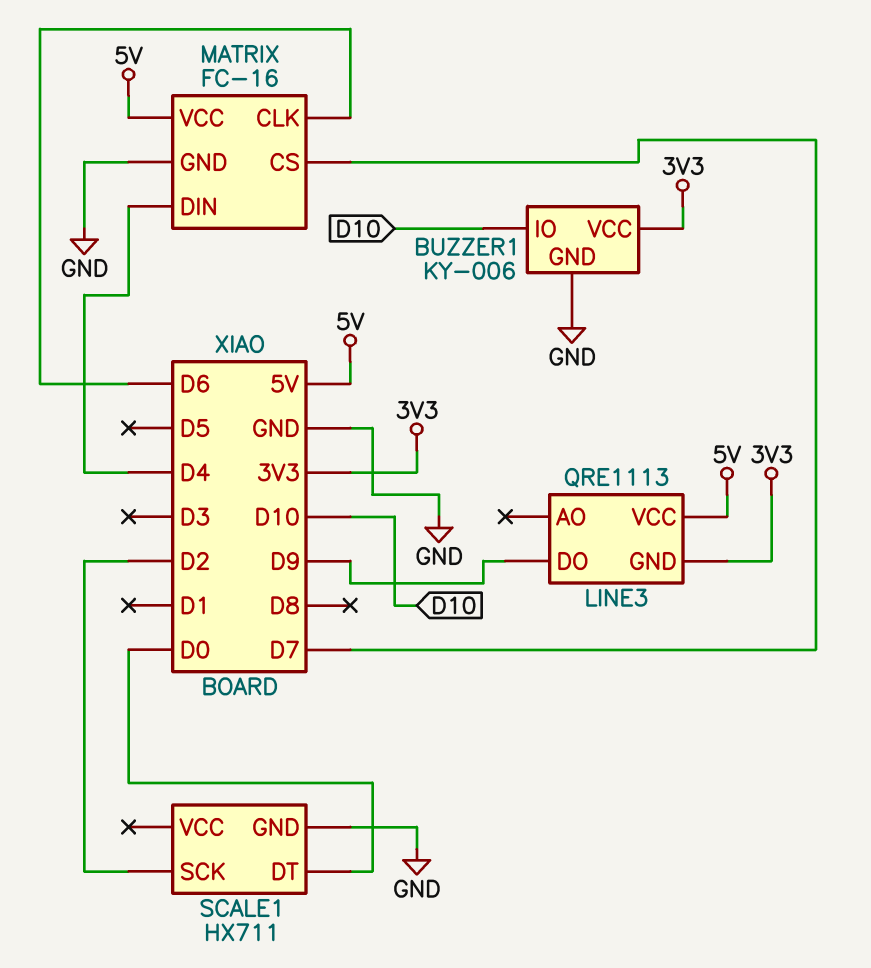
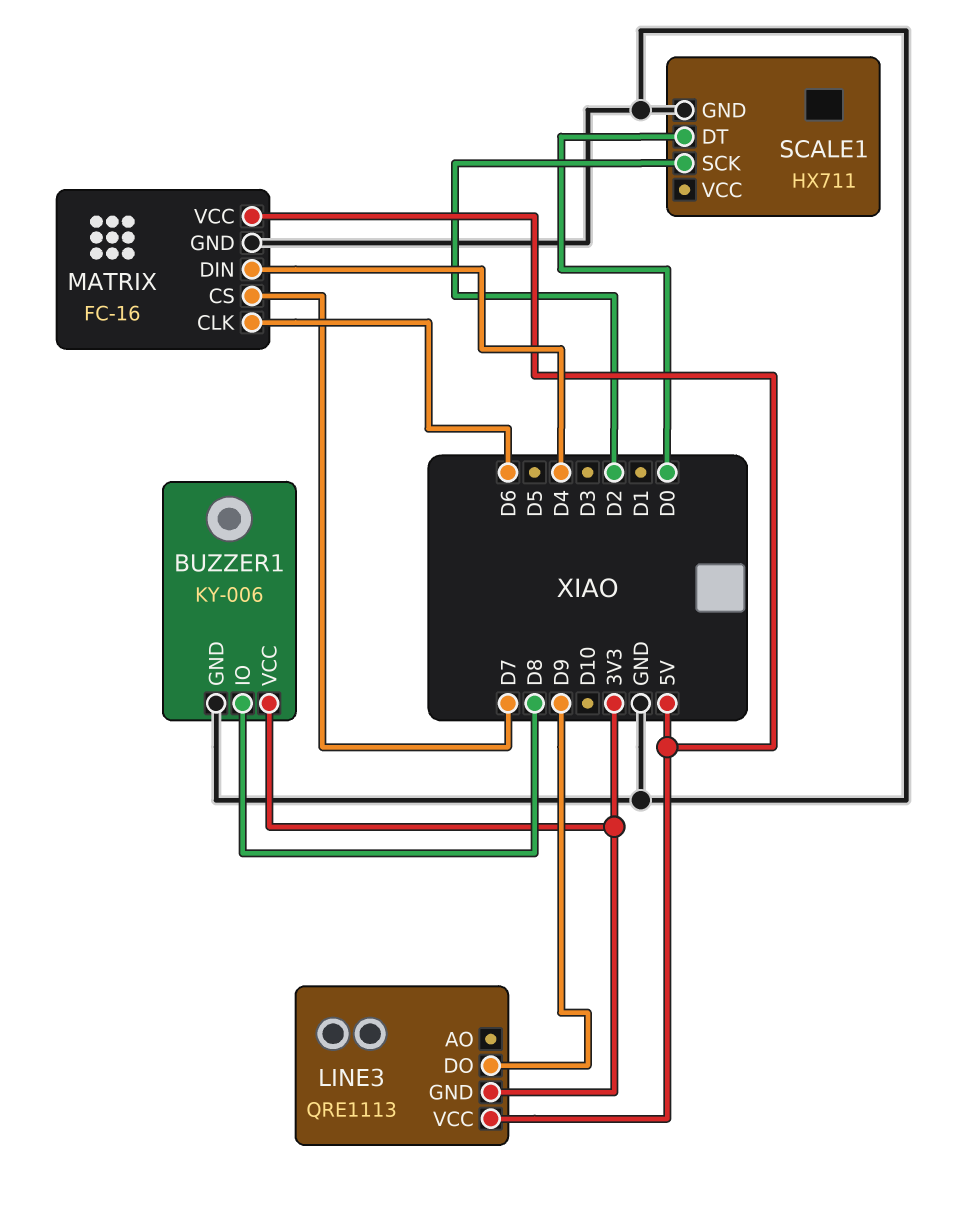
BUZZER1 pin IO: D10 -> D8

